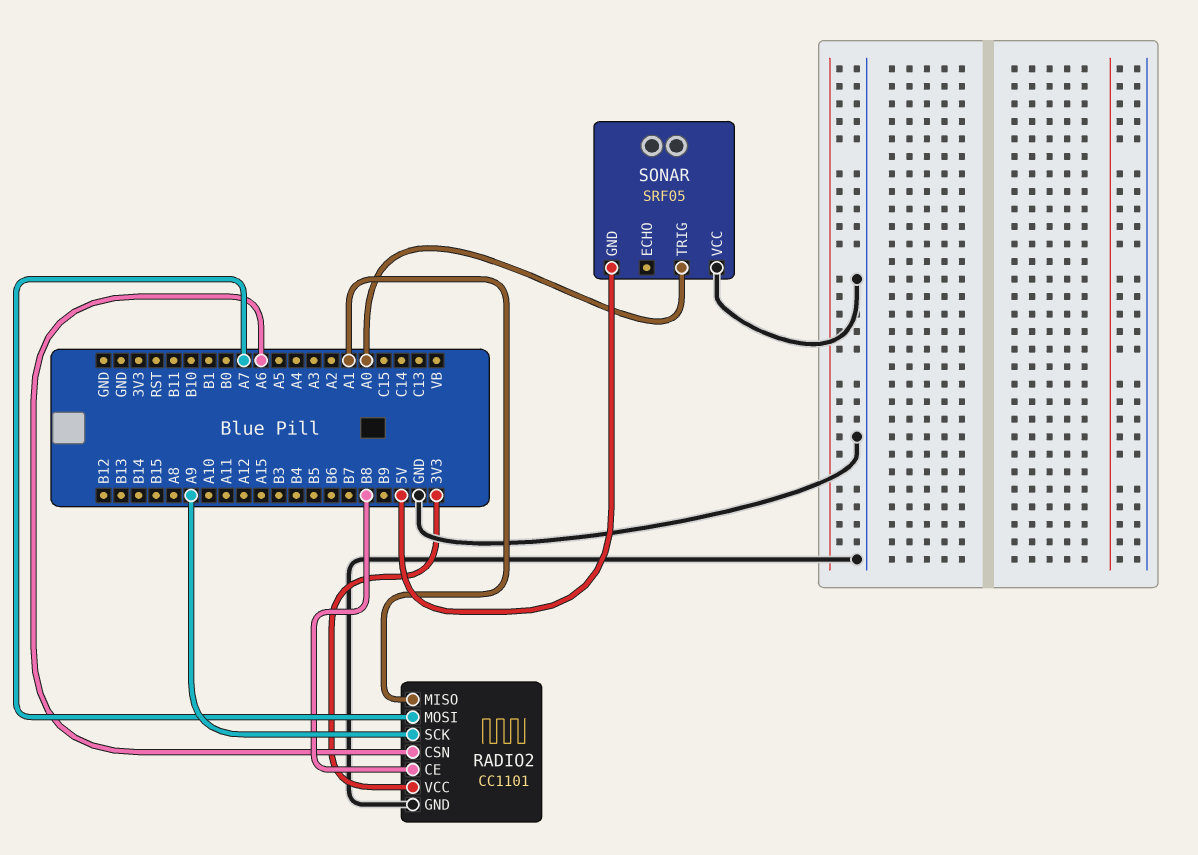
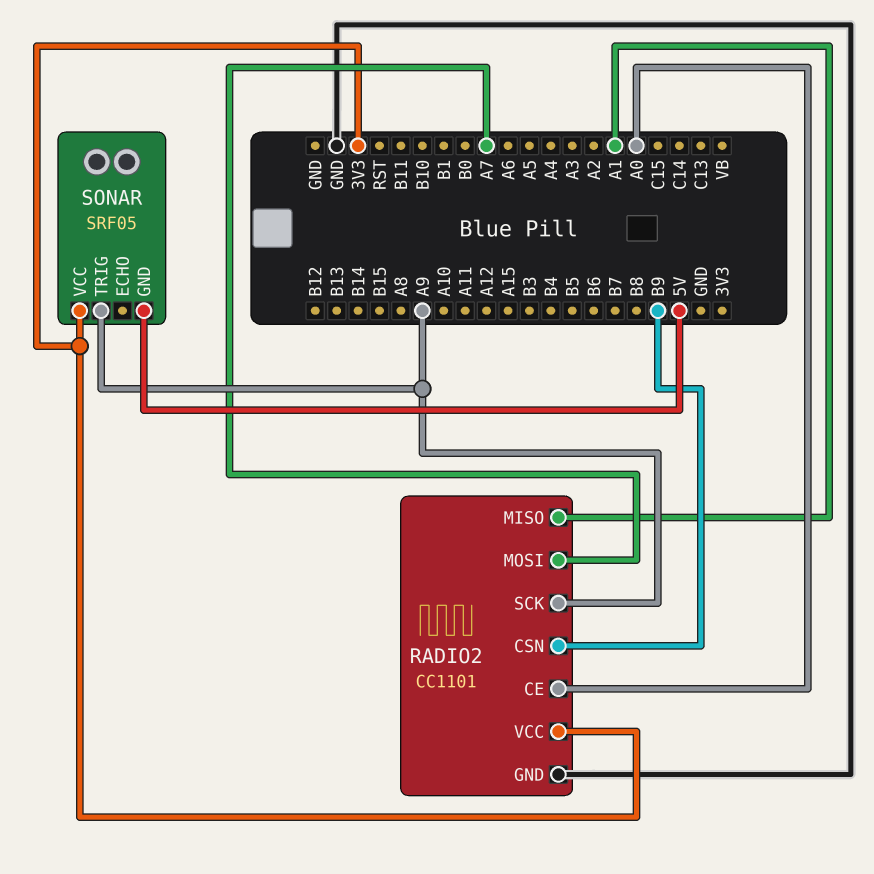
RADIO2 pin CE: B8 -> A0
RADIO2 pin CSN: A6 -> B9
SONAR pin TRIG: A0 -> A9
SONAR pin VCC: GND -> 3V3

